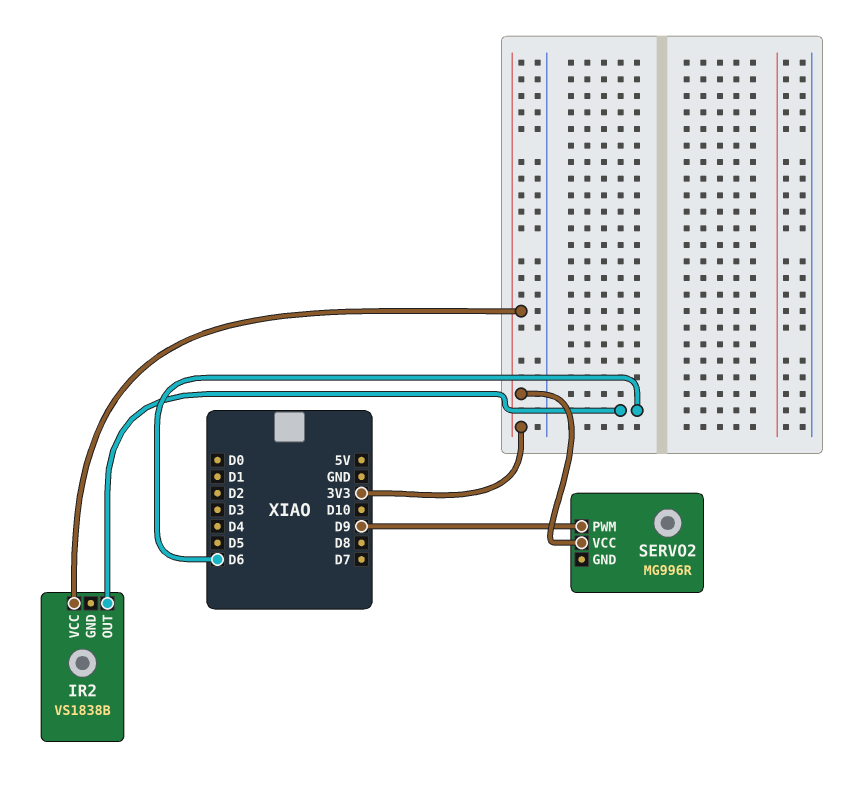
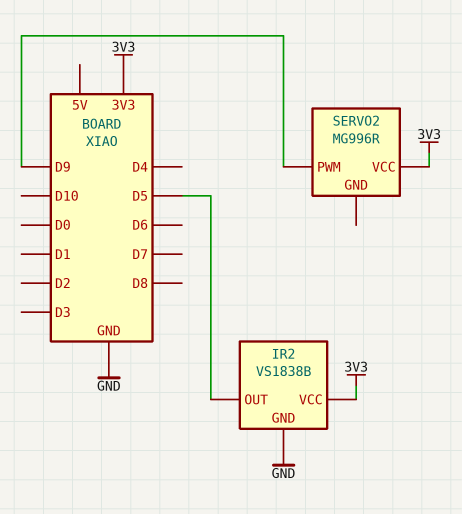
IR2 pin GND: none -> GND
IR2 pin OUT: D6 -> D5

